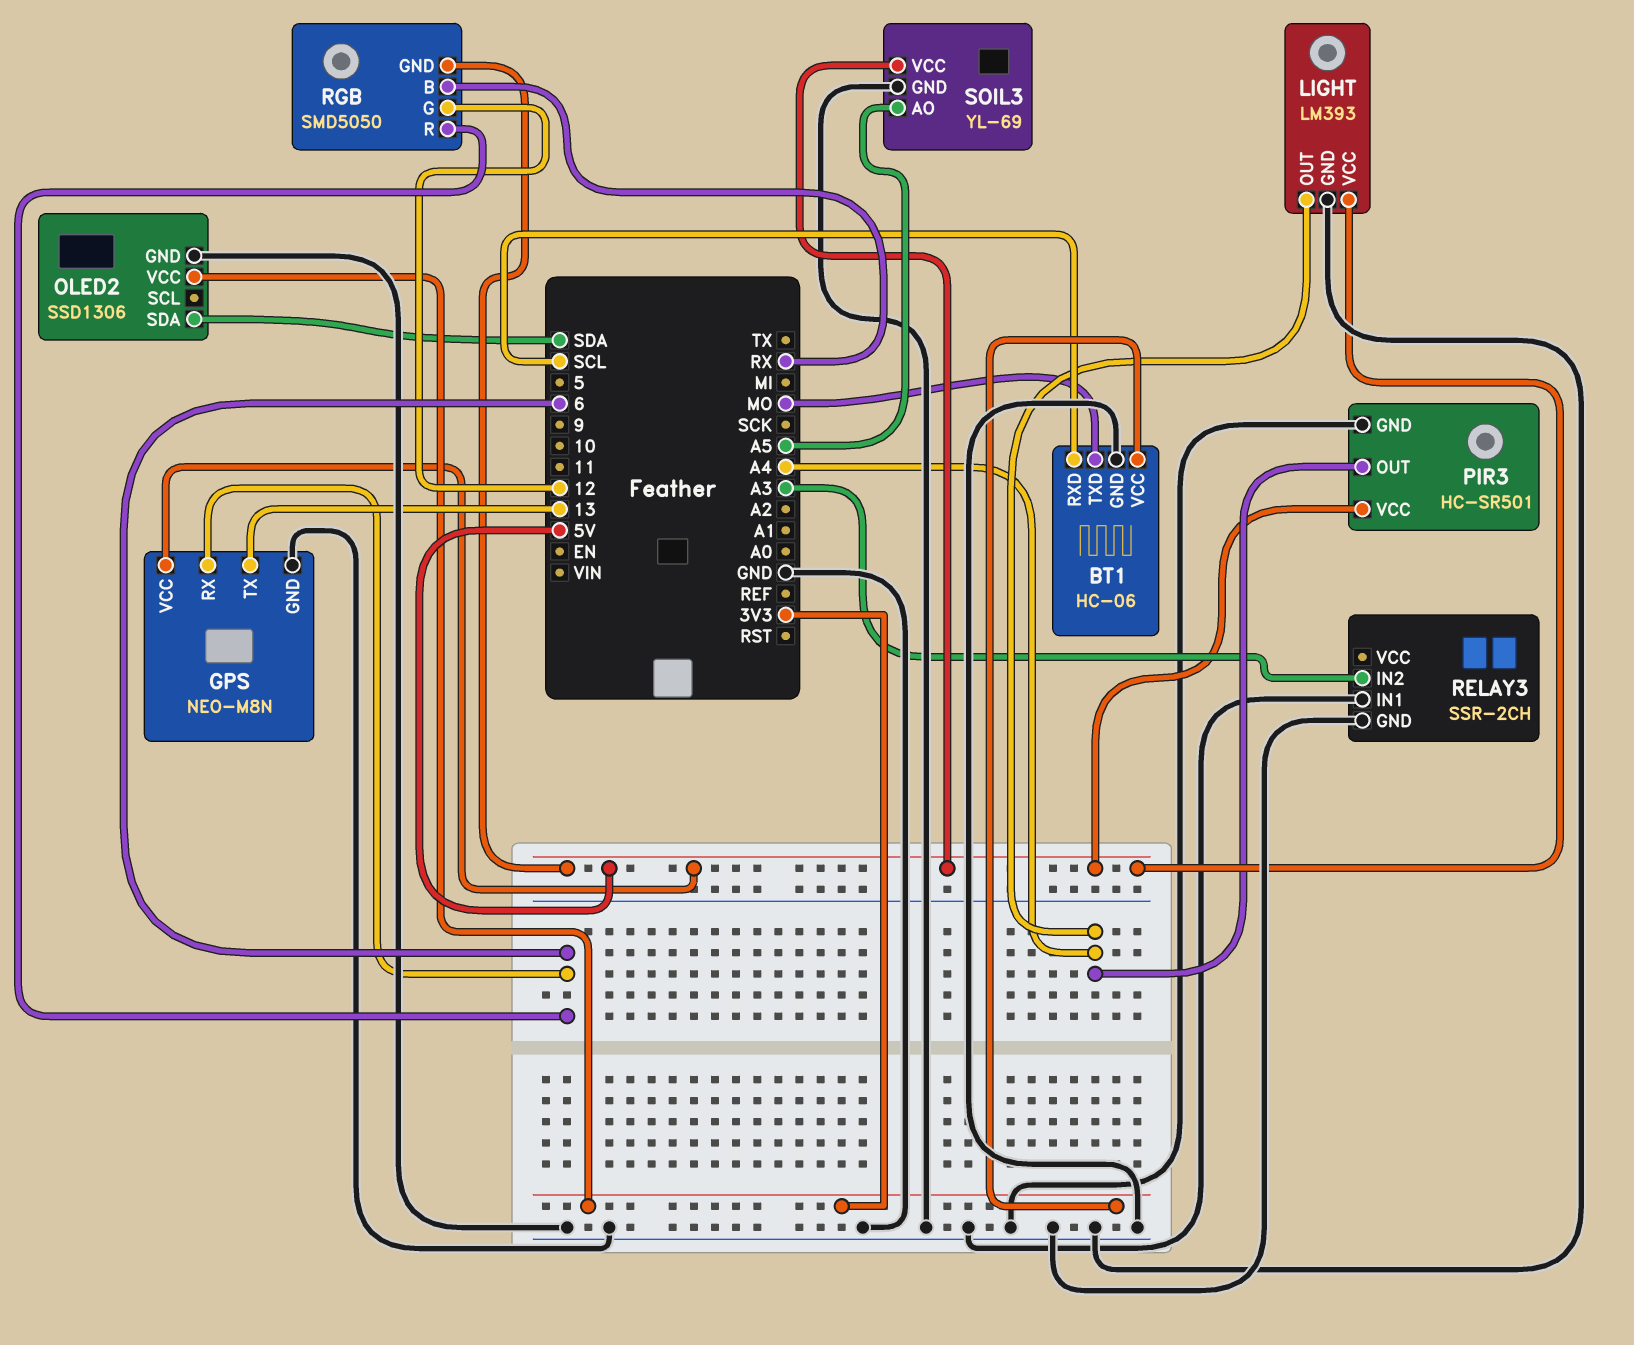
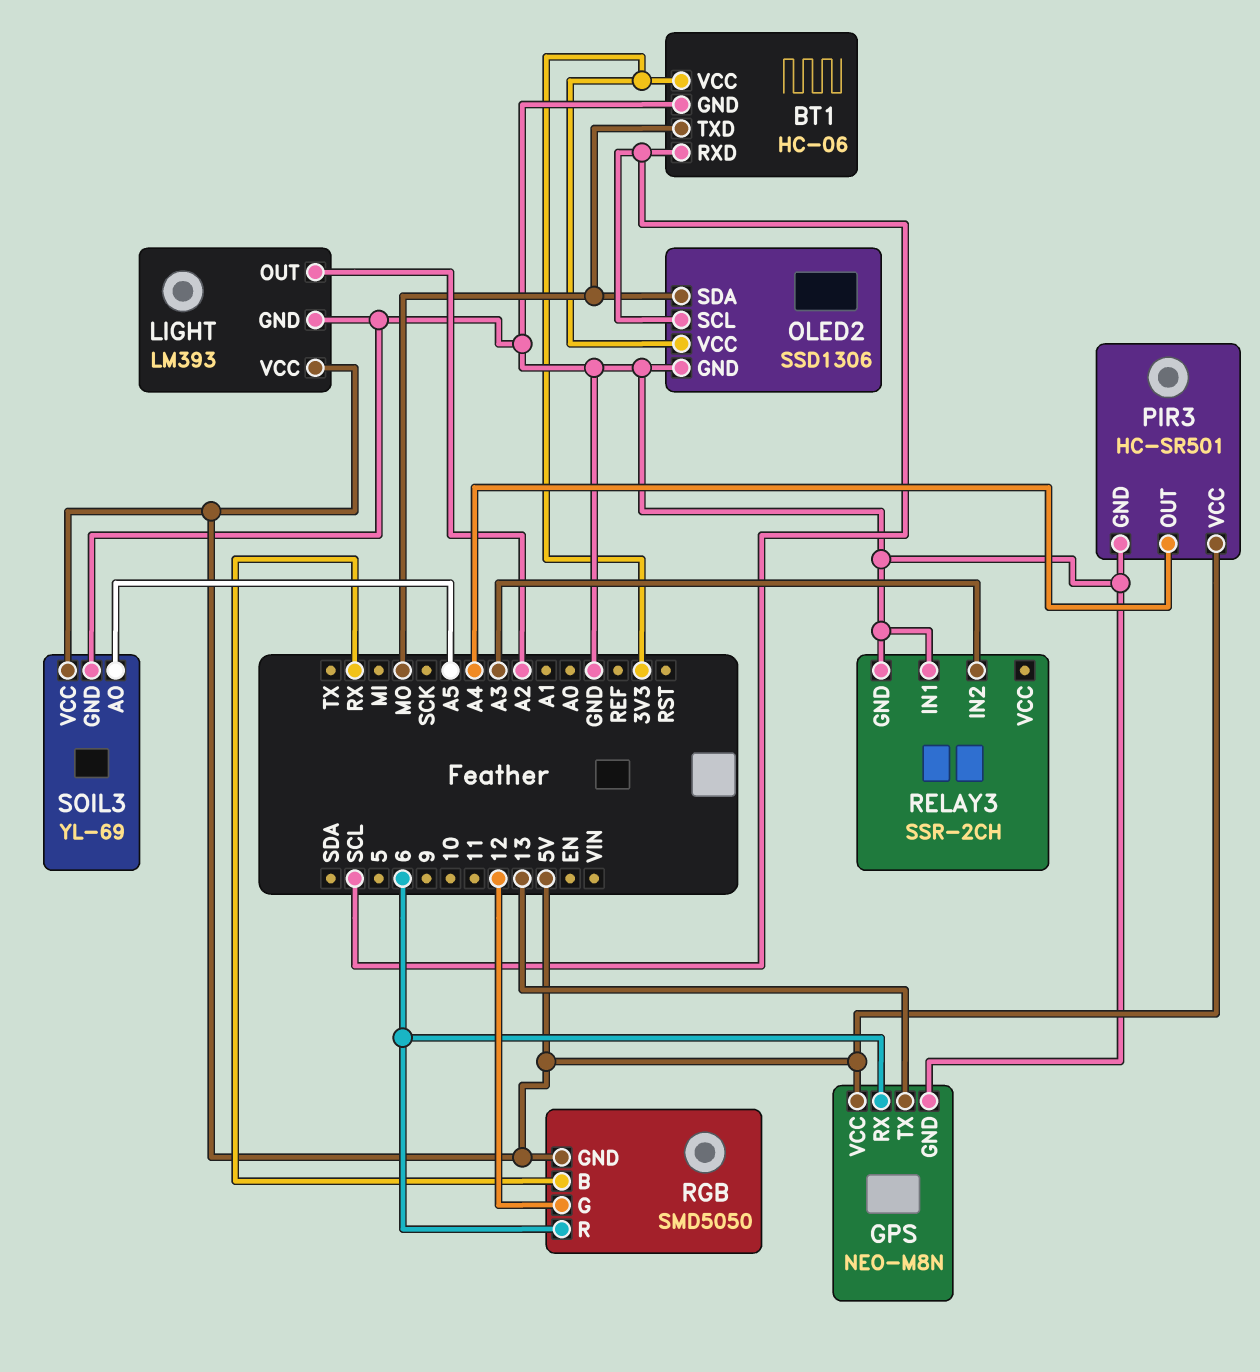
LIGHT pin OUT: A4 -> A2
OLED2 pin SCL: none -> SCL
OLED2 pin SDA: SDA -> MO

